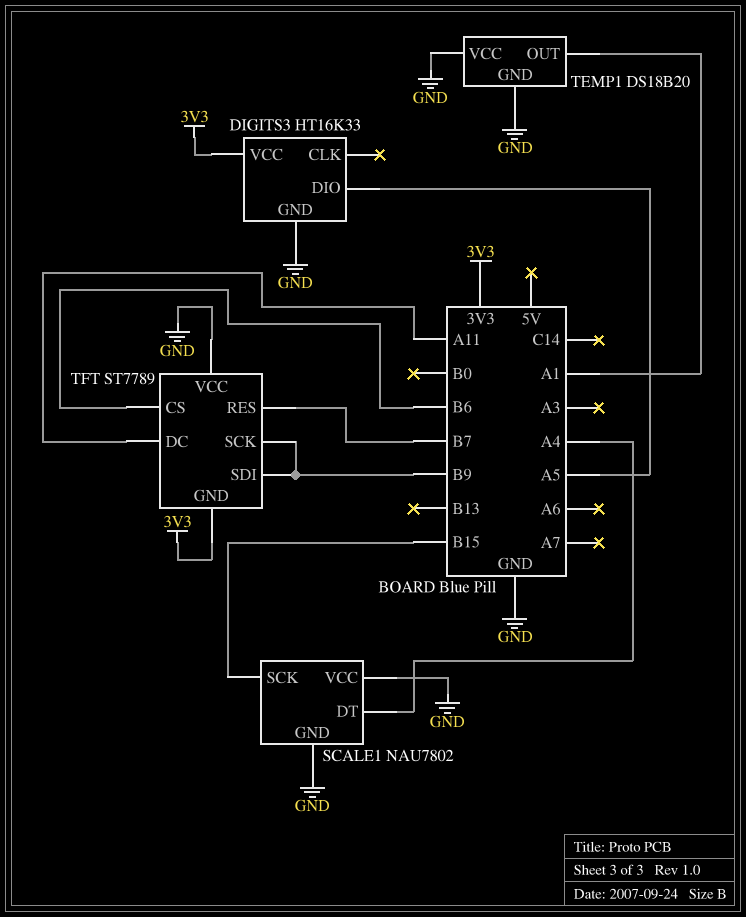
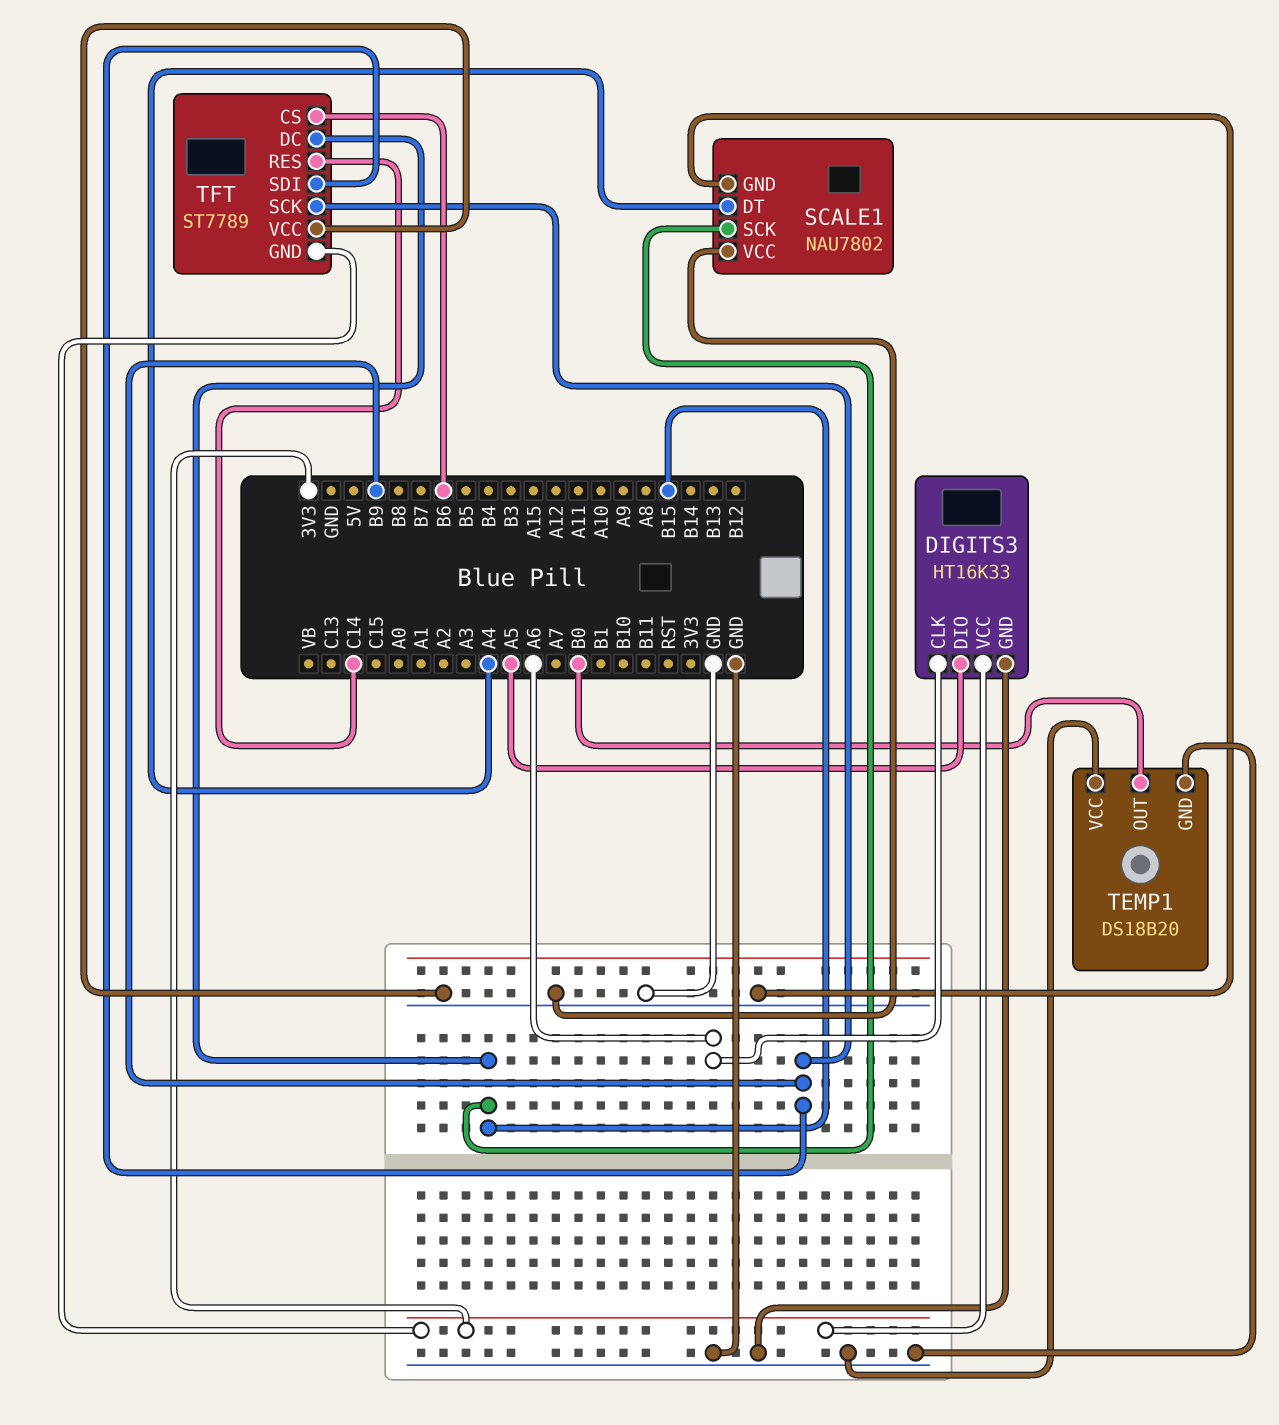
DIGITS3 pin CLK: none -> A6
TEMP1 pin OUT: A1 -> B0
TFT pin DC: A11 -> B15
TFT pin RES: B7 -> C14

